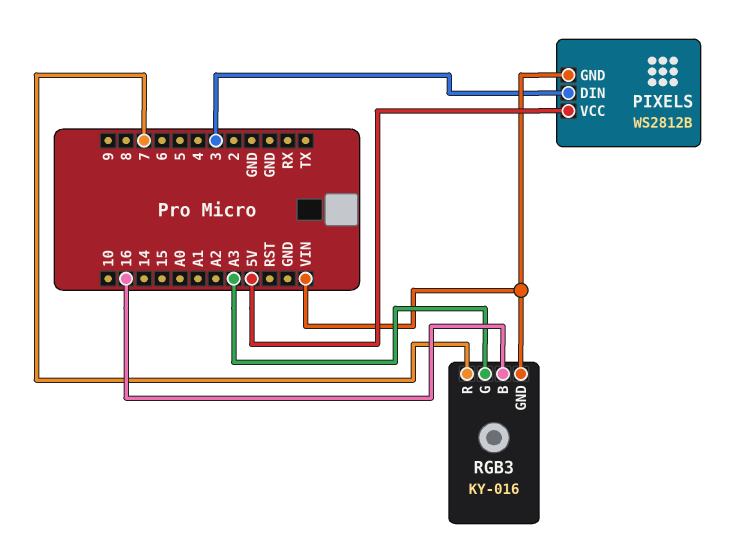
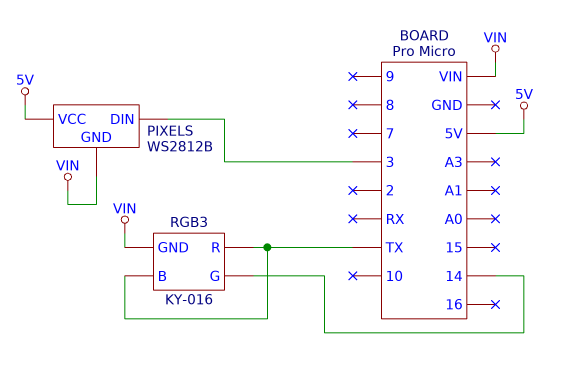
RGB3 pin B: 16 -> TX
RGB3 pin G: A3 -> 14
RGB3 pin R: 7 -> TX

